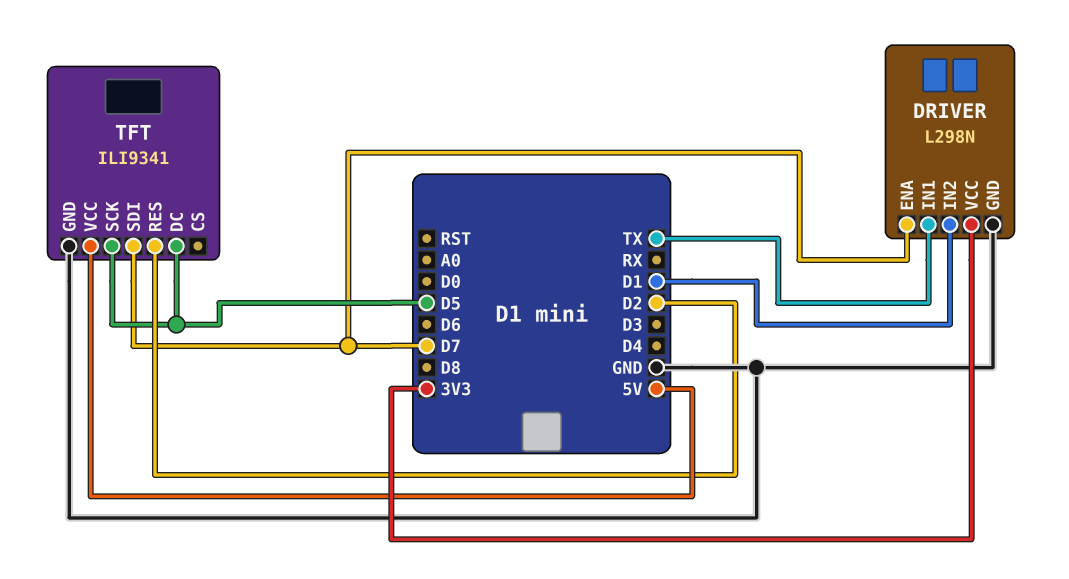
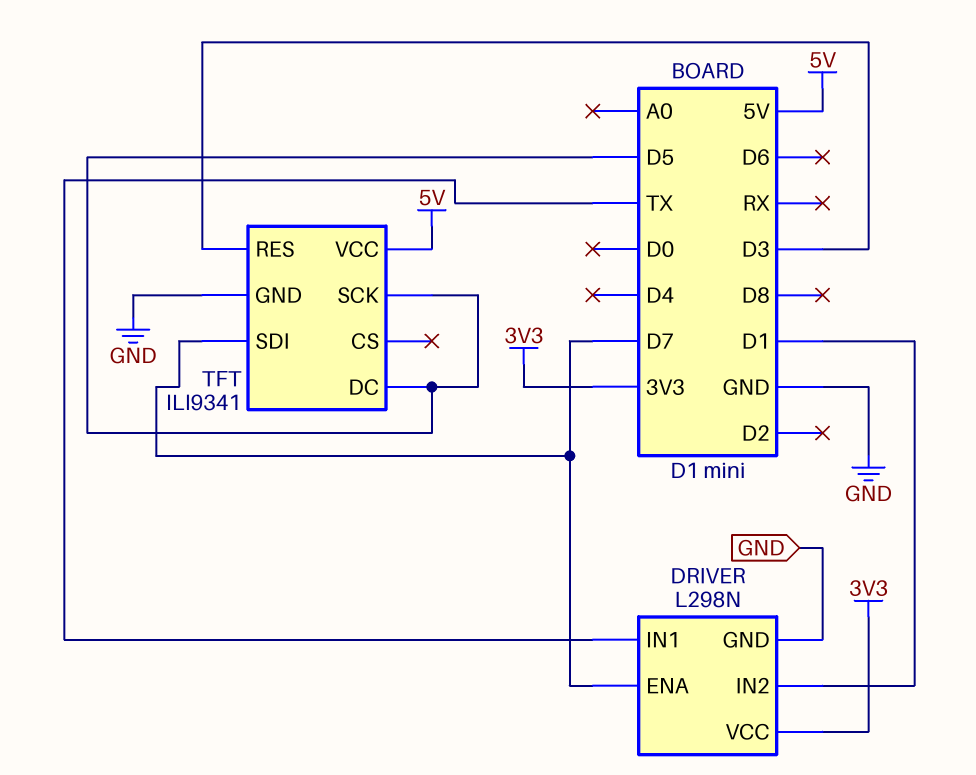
TFT pin RES: D2 -> D3

